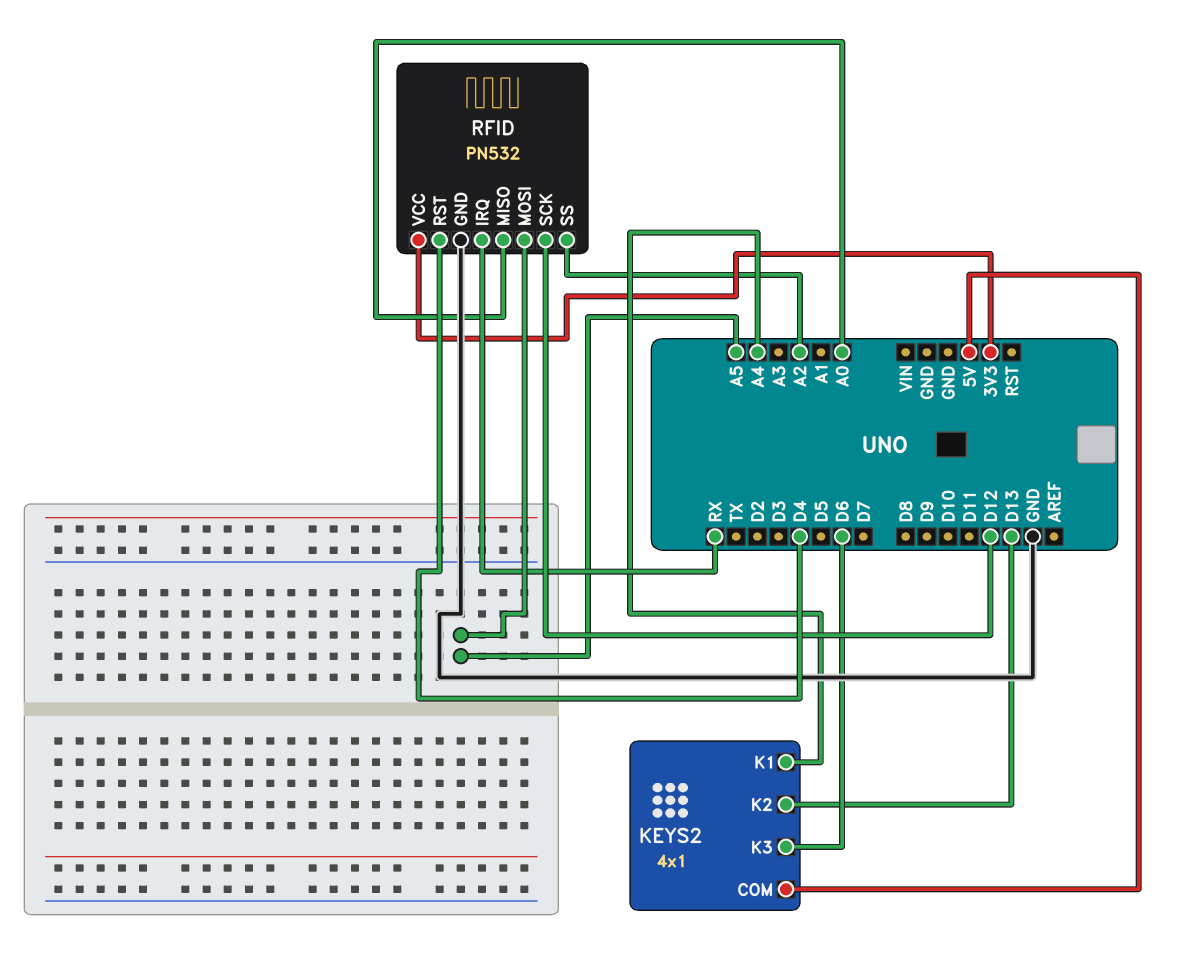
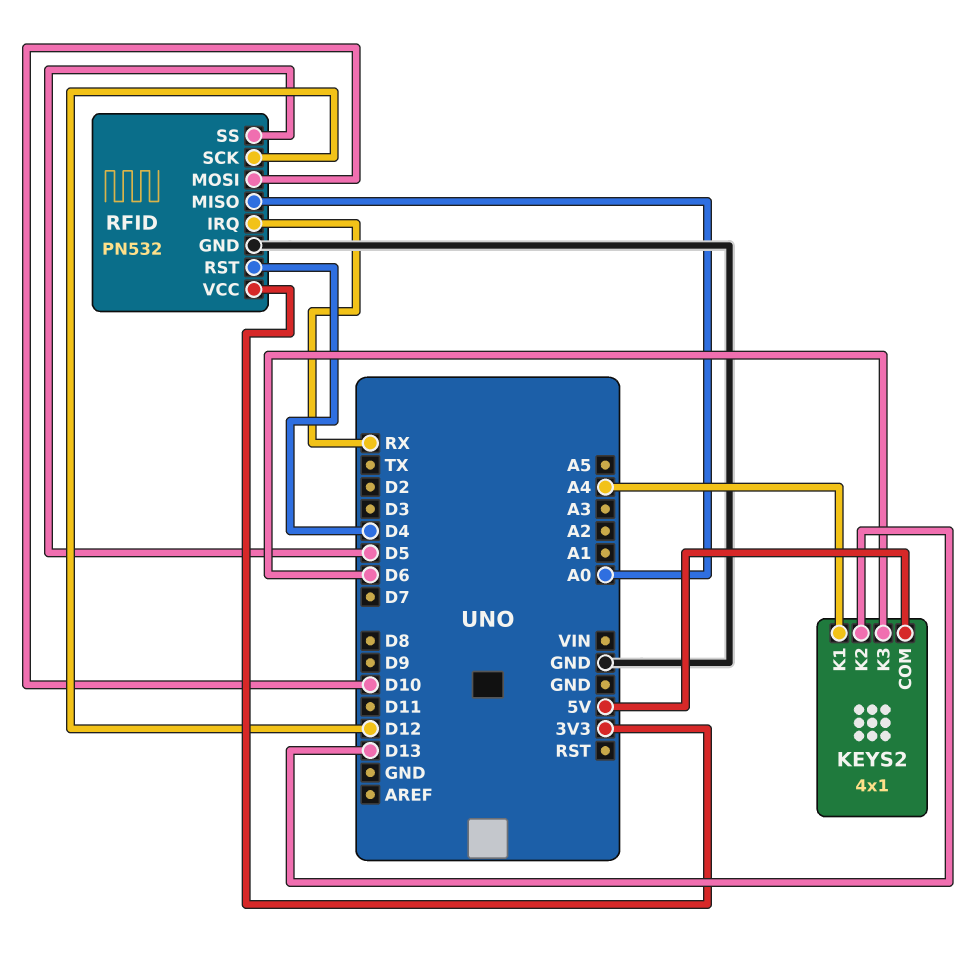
RFID pin MOSI: A5 -> D10
RFID pin SS: A2 -> D5

